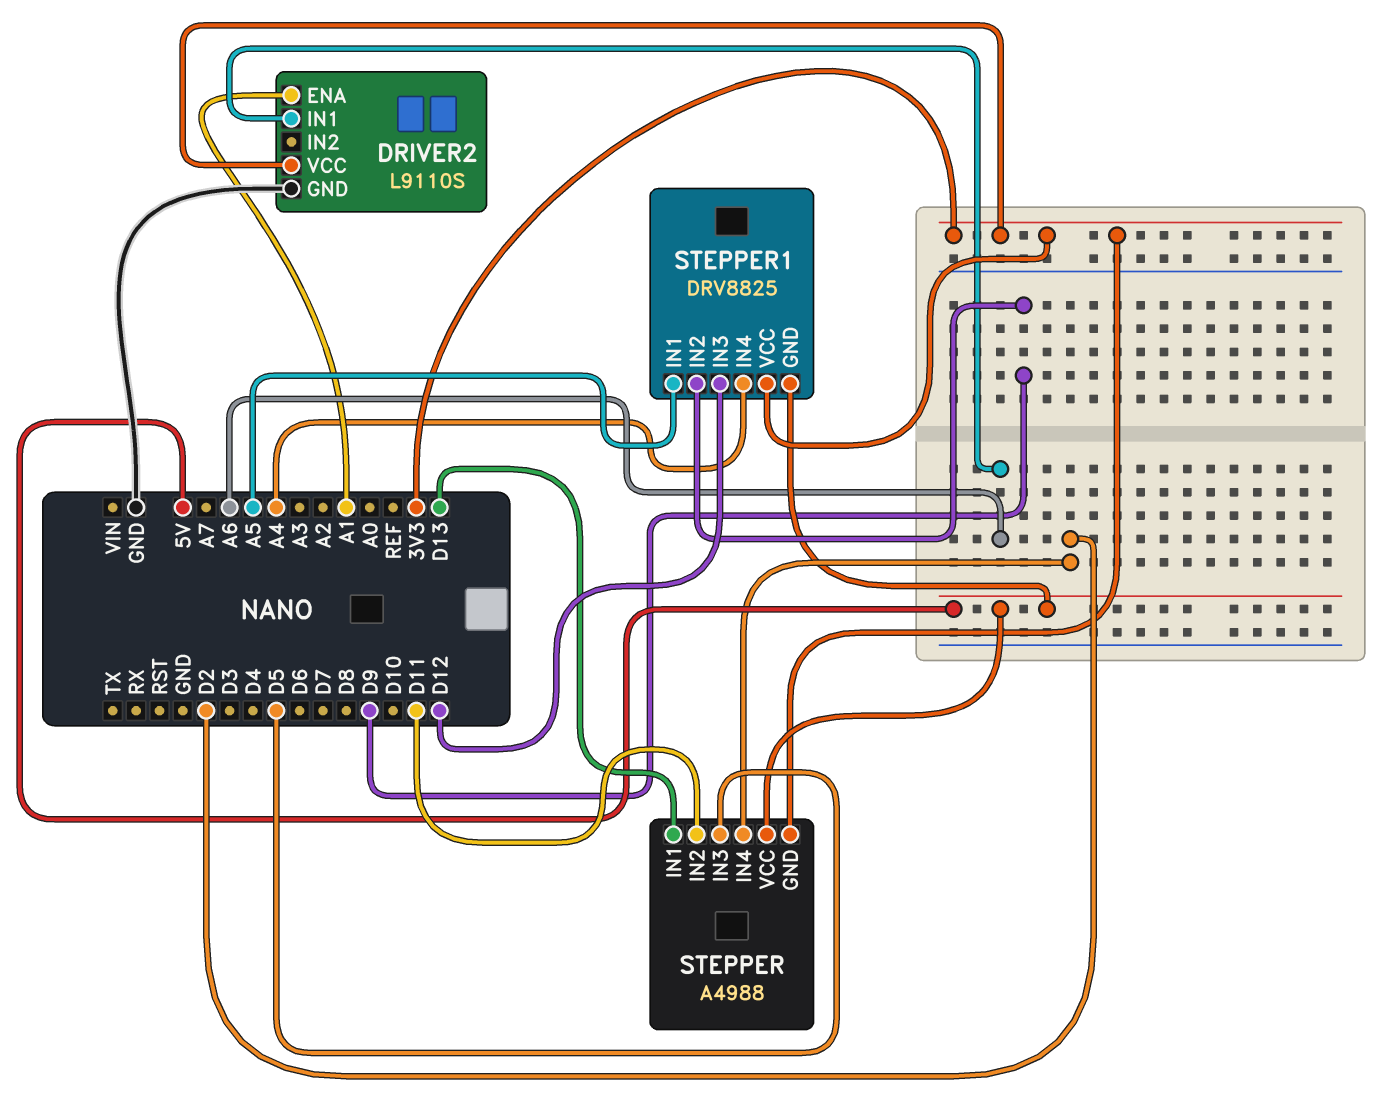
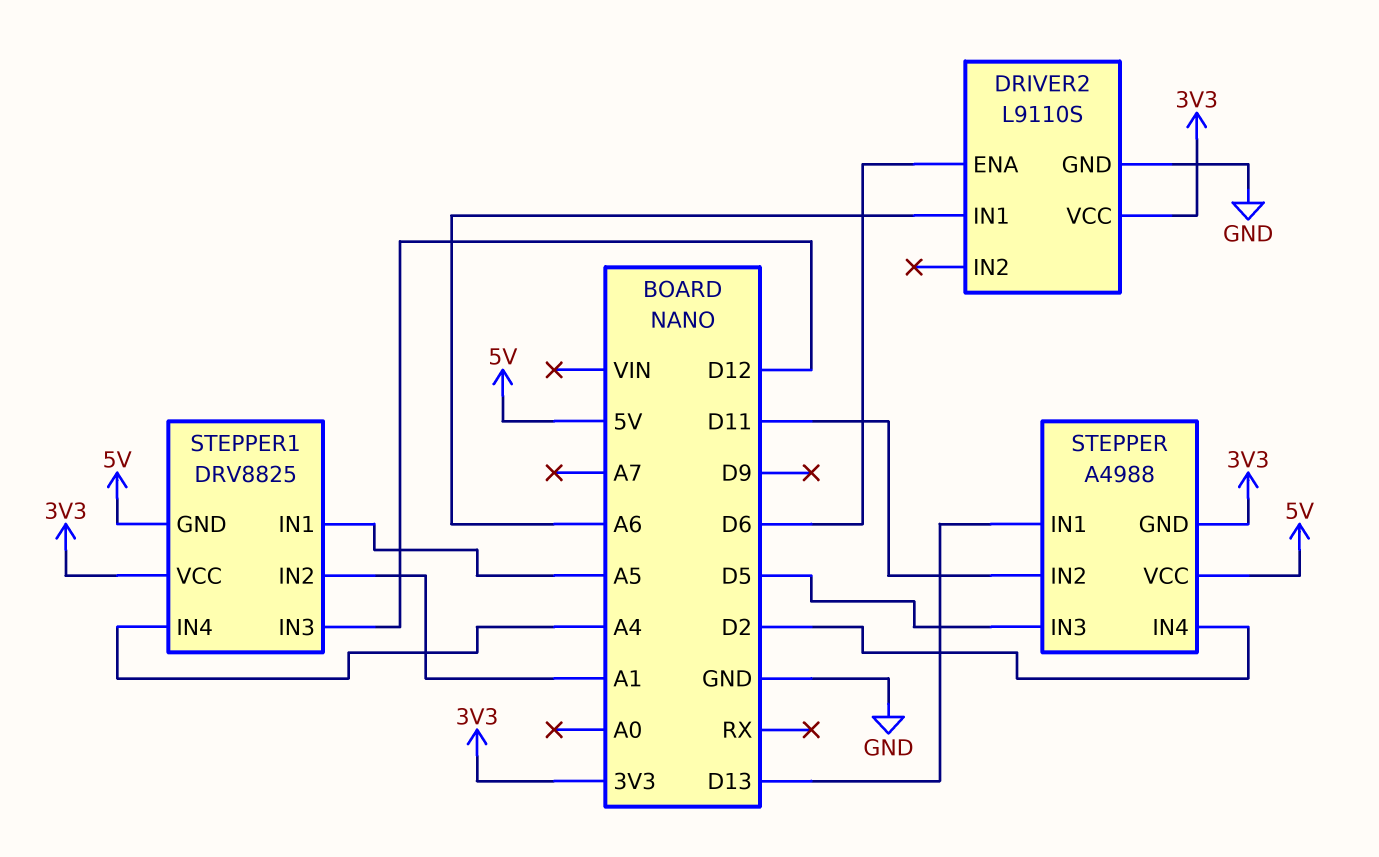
DRIVER2 pin ENA: A1 -> D6
STEPPER1 pin IN2: D9 -> A1

